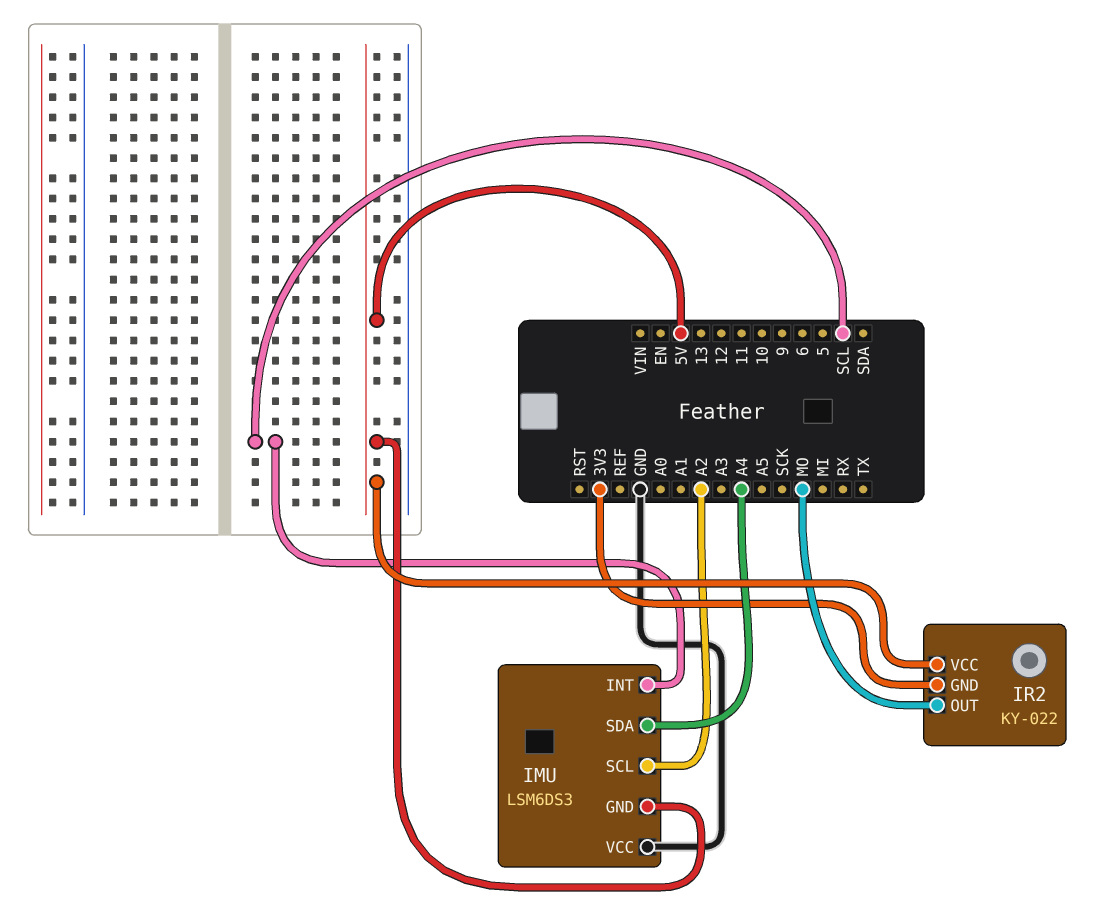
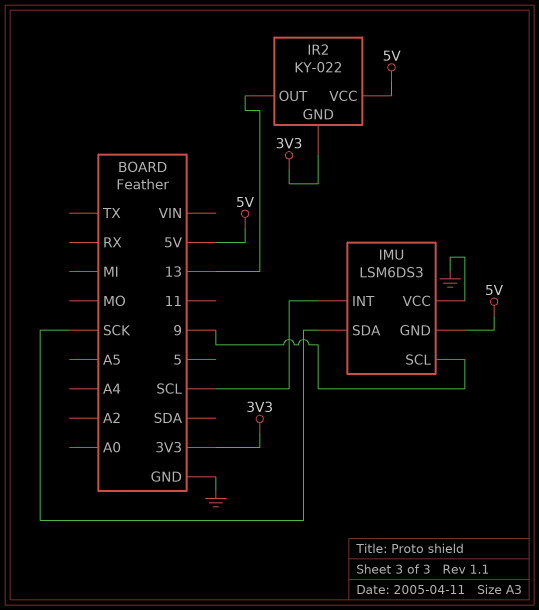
IMU pin SCL: A2 -> 9
IMU pin SDA: A4 -> SCK
IR2 pin OUT: MO -> 13

